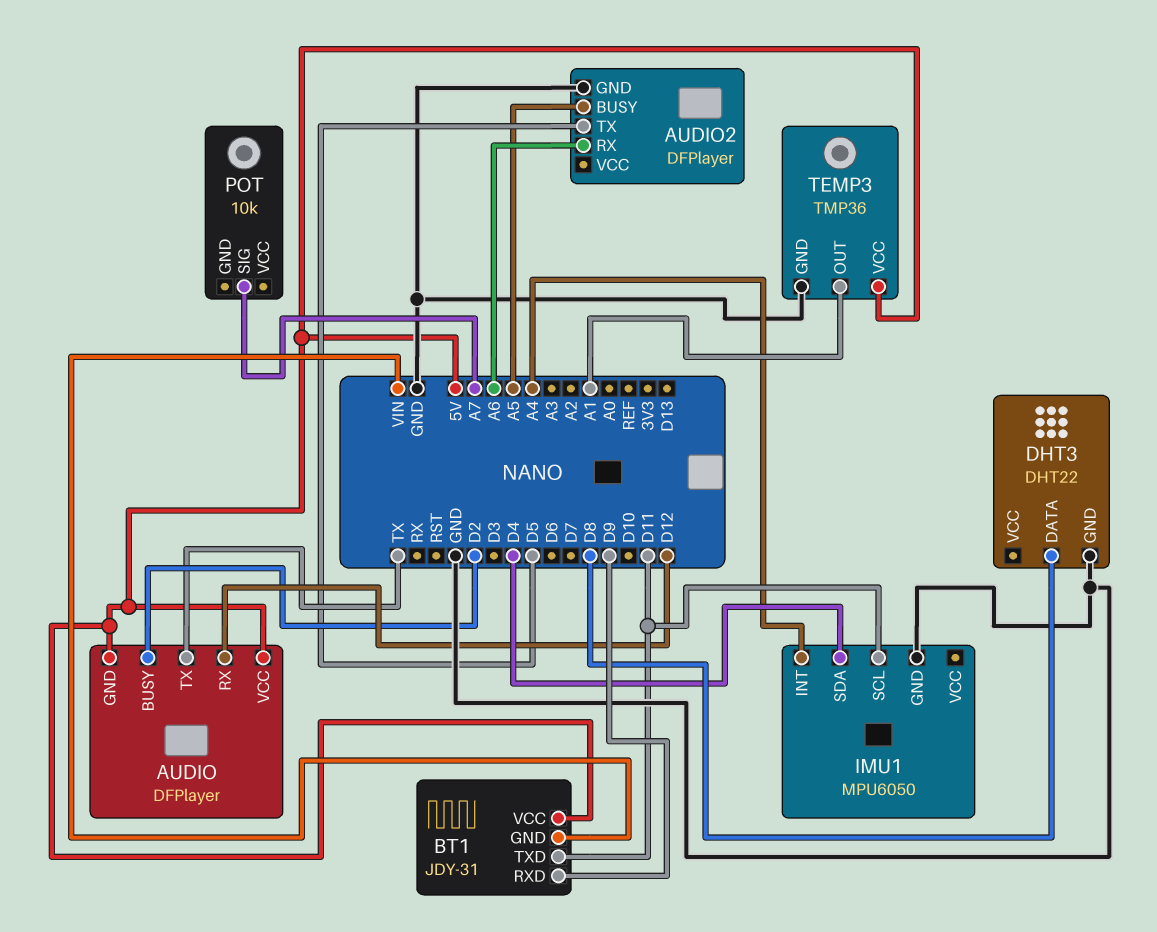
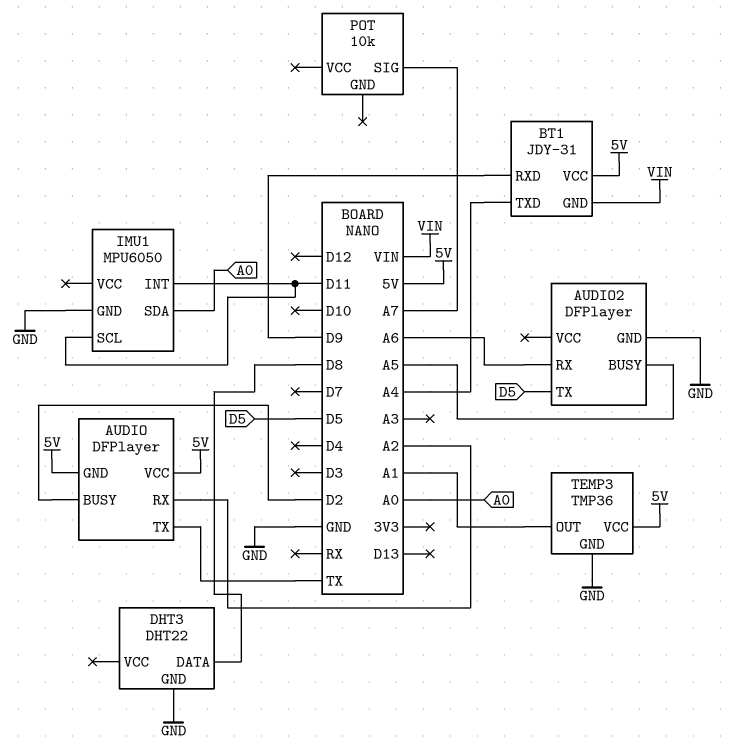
AUDIO pin RX: D12 -> A2
BT1 pin TXD: D11 -> A4
IMU1 pin INT: A4 -> D11
IMU1 pin SDA: D4 -> A0

